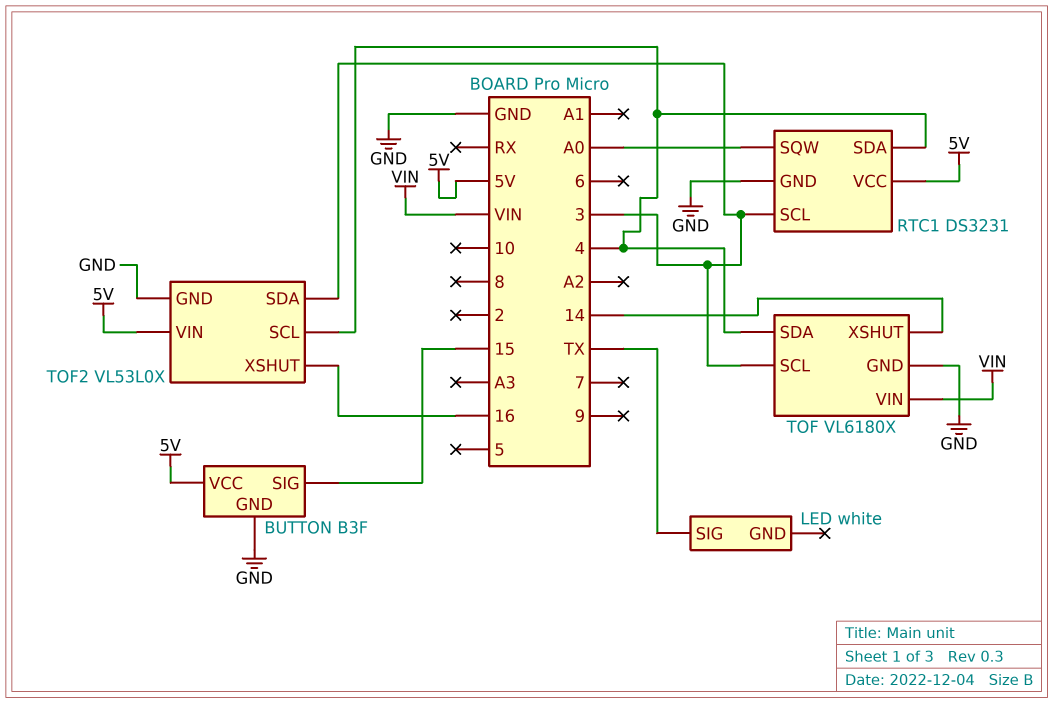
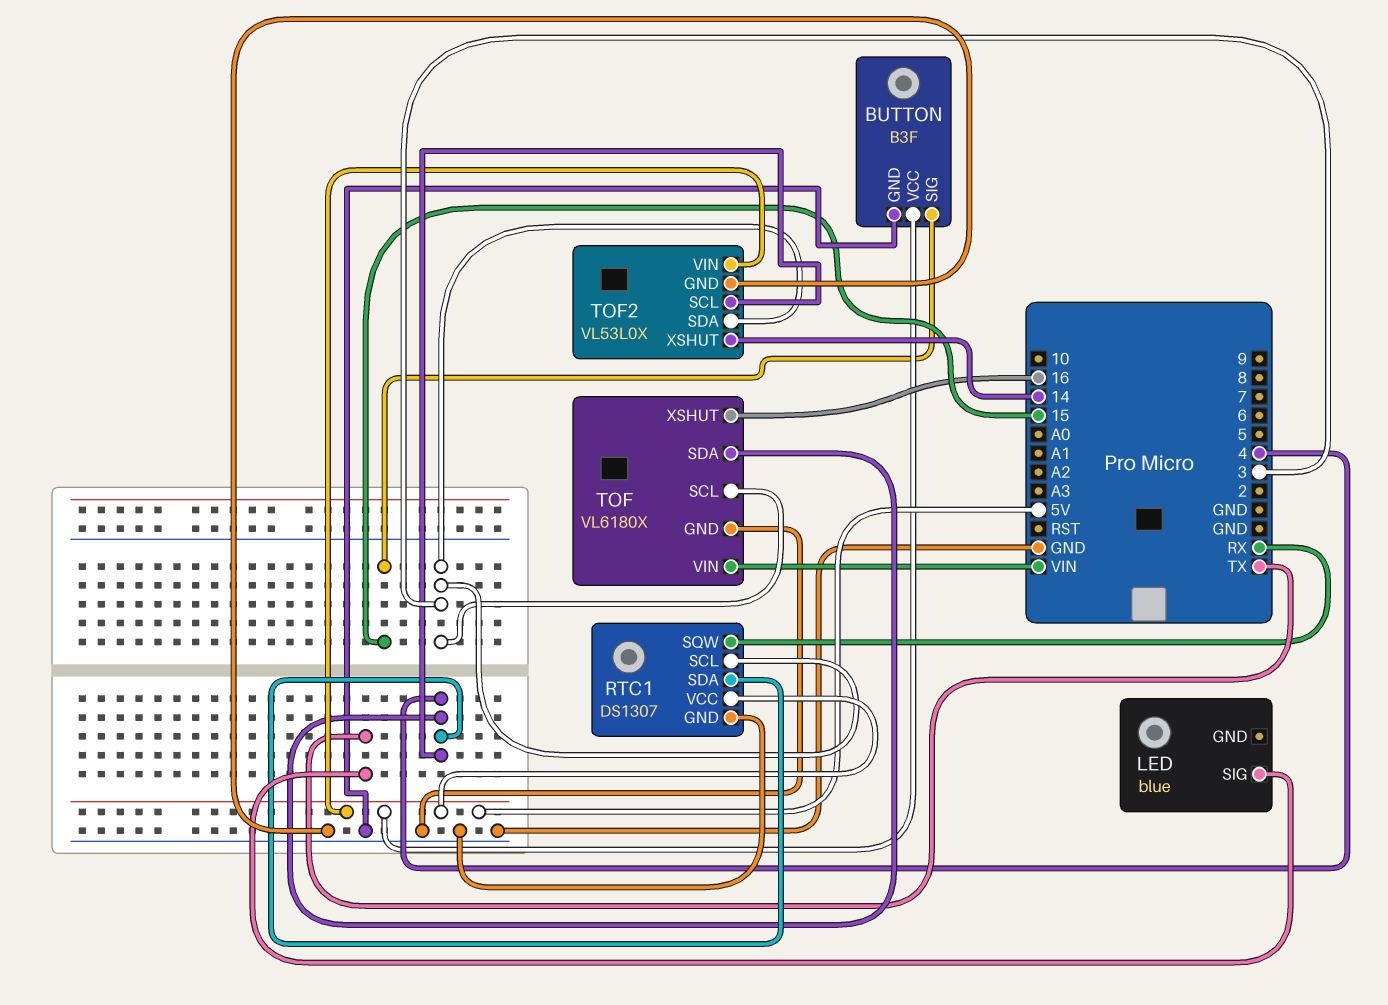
LED: white -> blue
RTC1: DS3231 -> DS1307
RTC1 pin SQW: A0 -> RX
TOF pin XSHUT: 14 -> 16
TOF2 pin XSHUT: 16 -> 14

